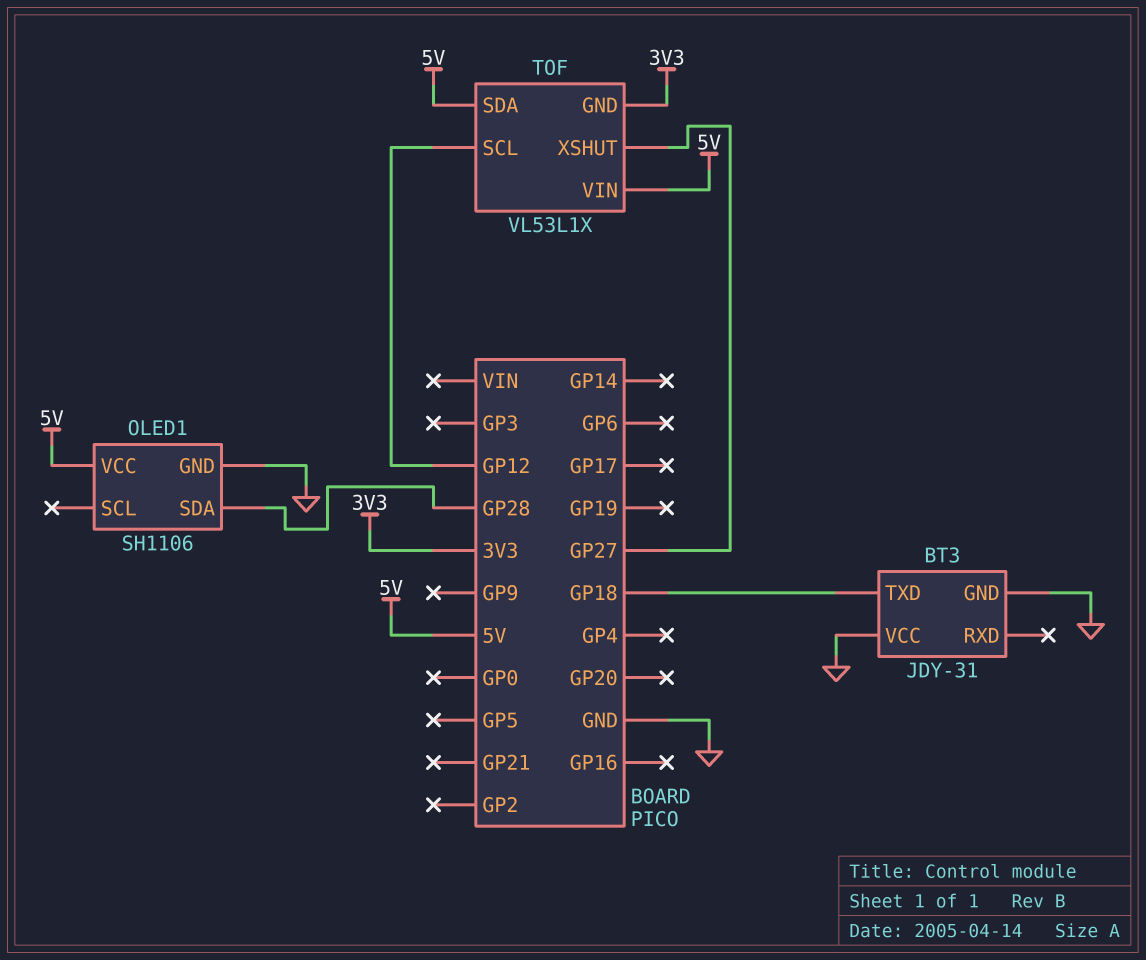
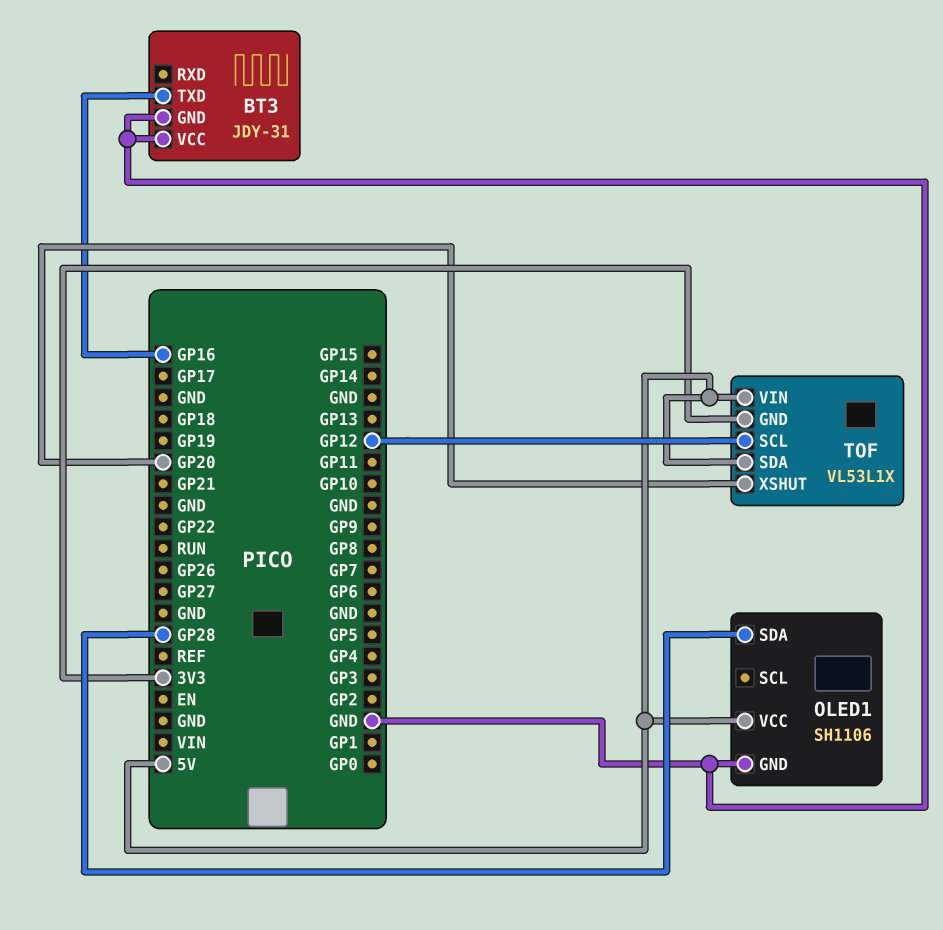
BT3 pin TXD: GP18 -> GP16
TOF pin XSHUT: GP27 -> GP20

